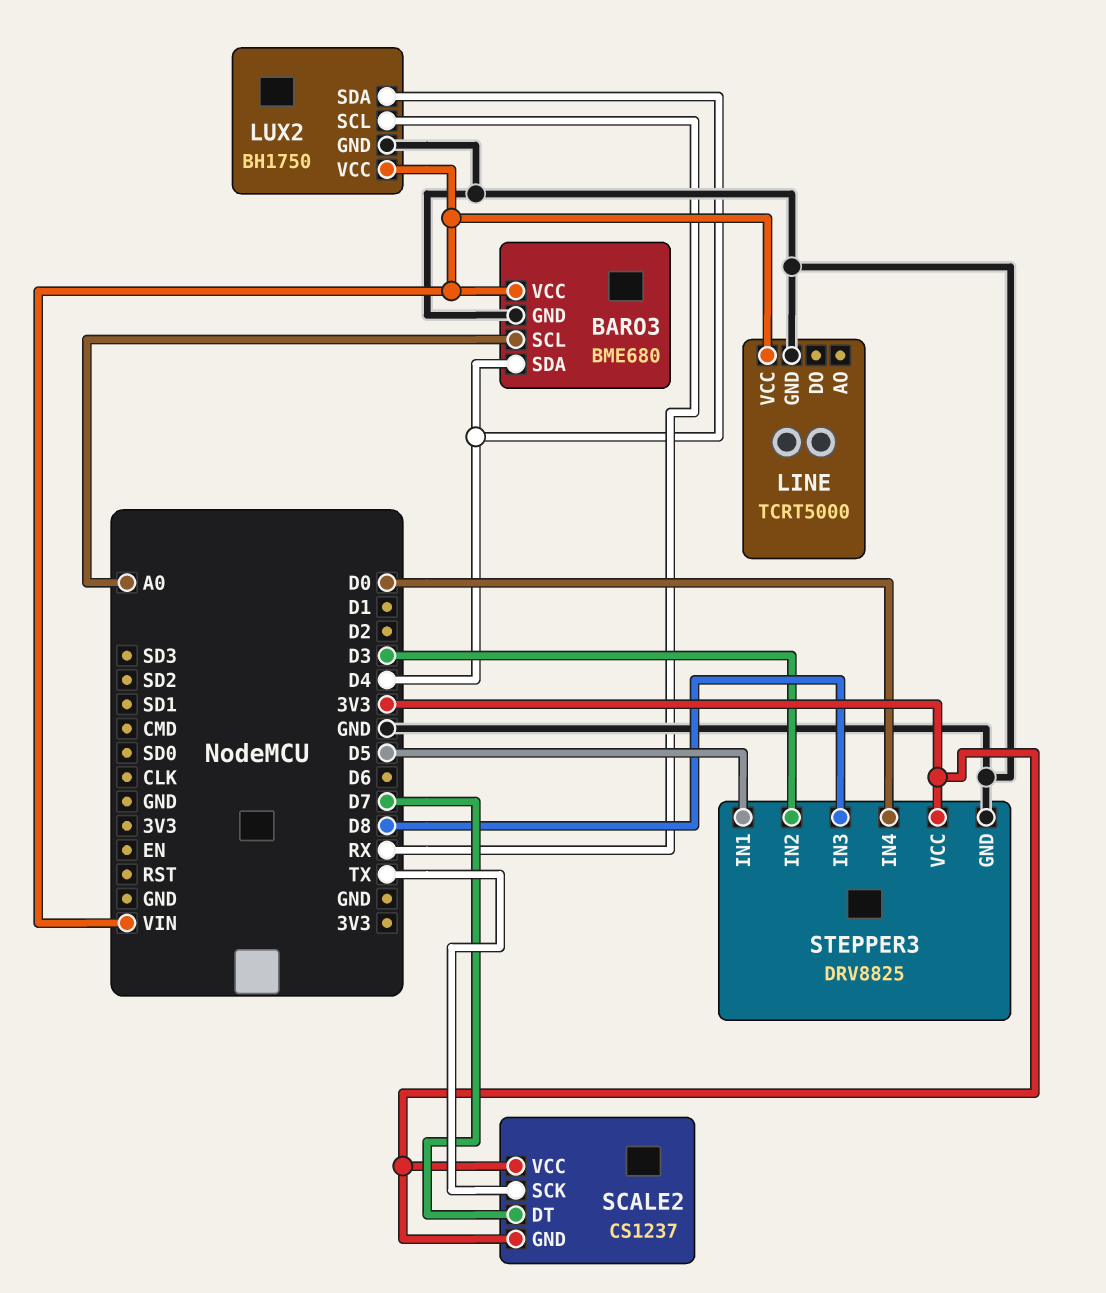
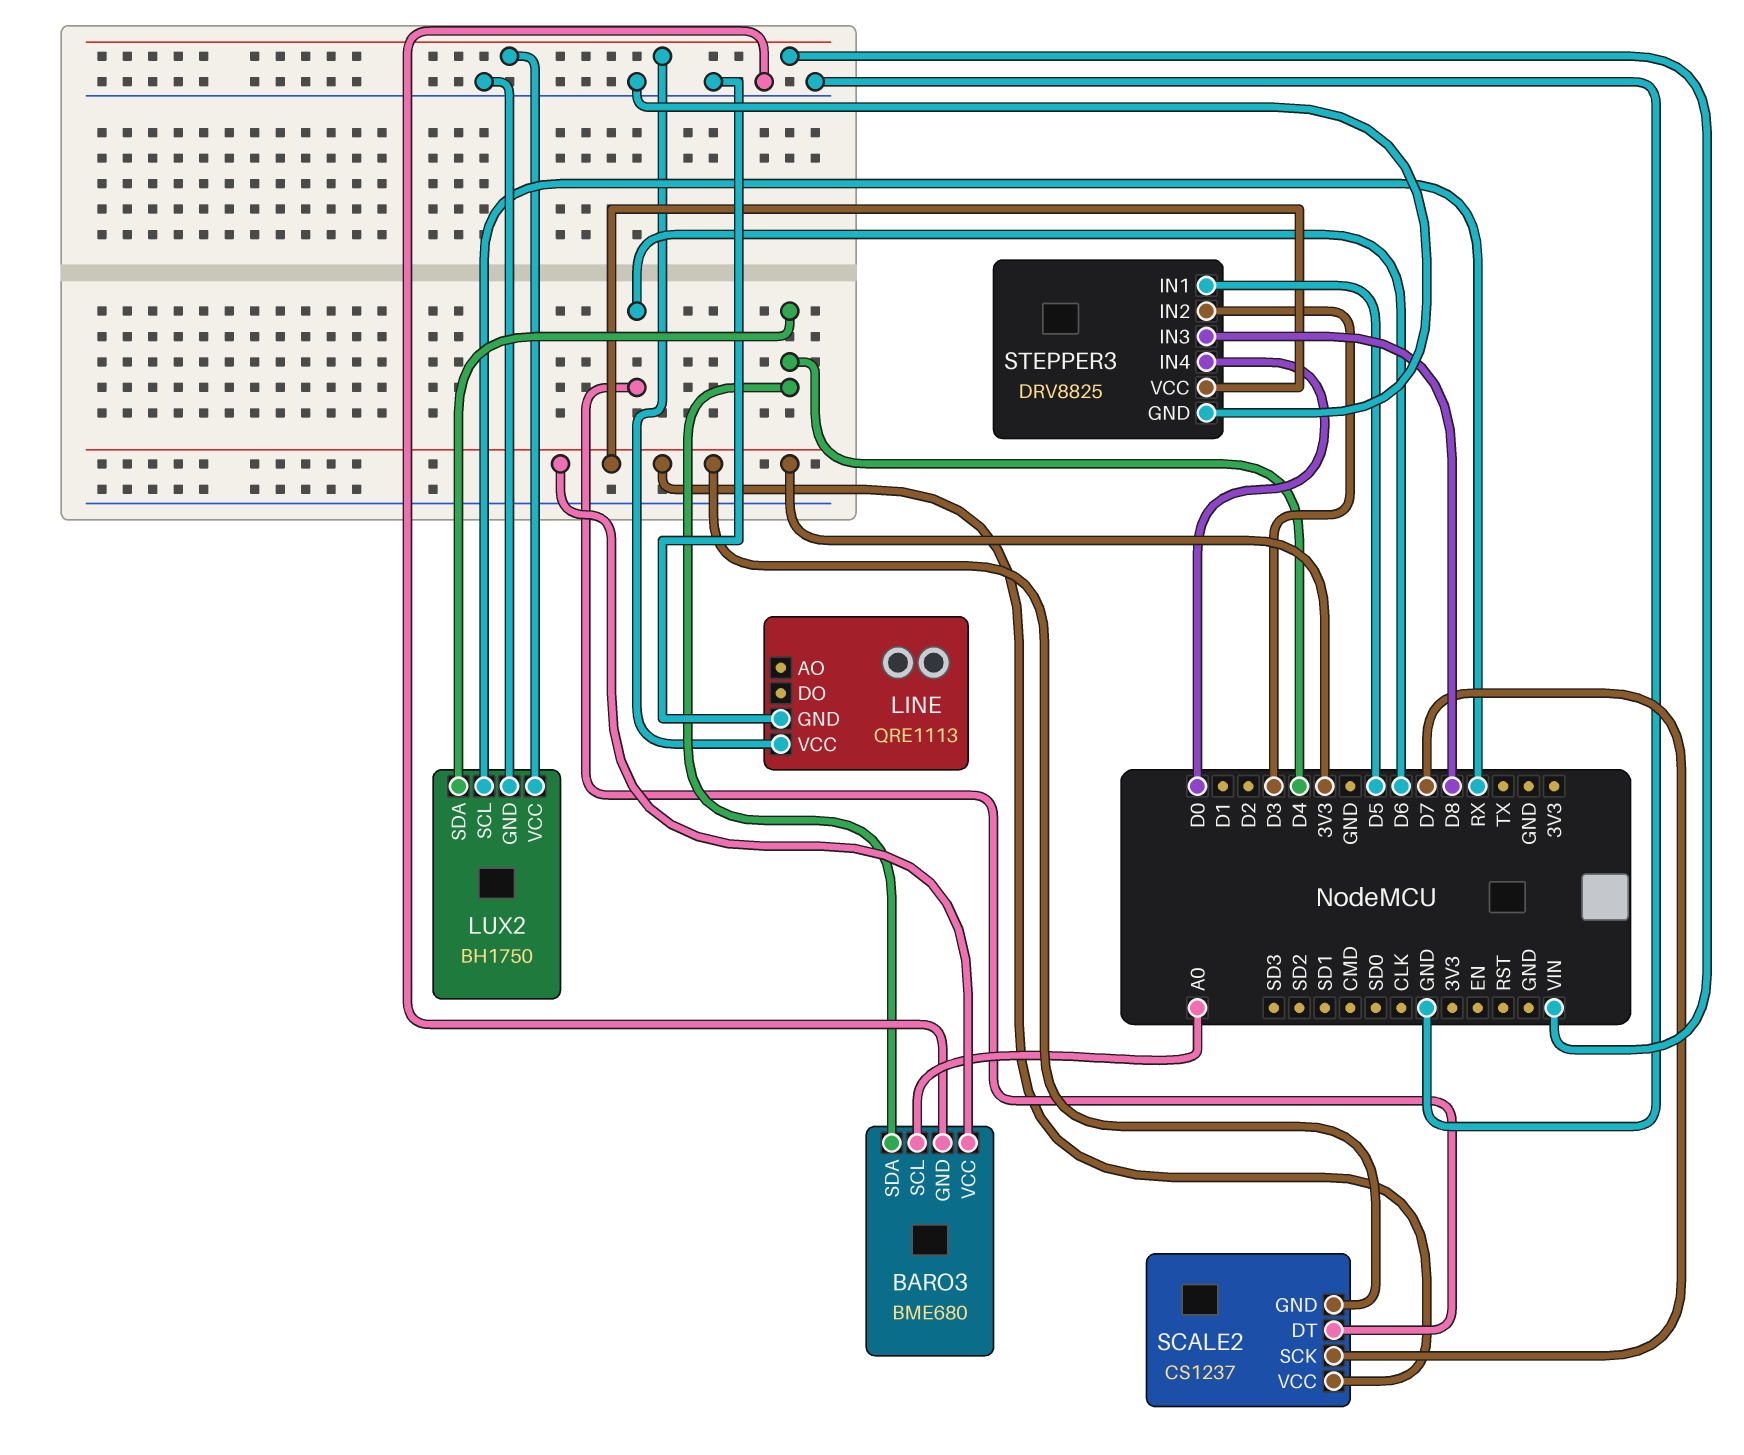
BARO3 pin VCC: VIN -> 3V3
LINE: TCRT5000 -> QRE1113
SCALE2 pin DT: D7 -> D6
SCALE2 pin SCK: TX -> D7

